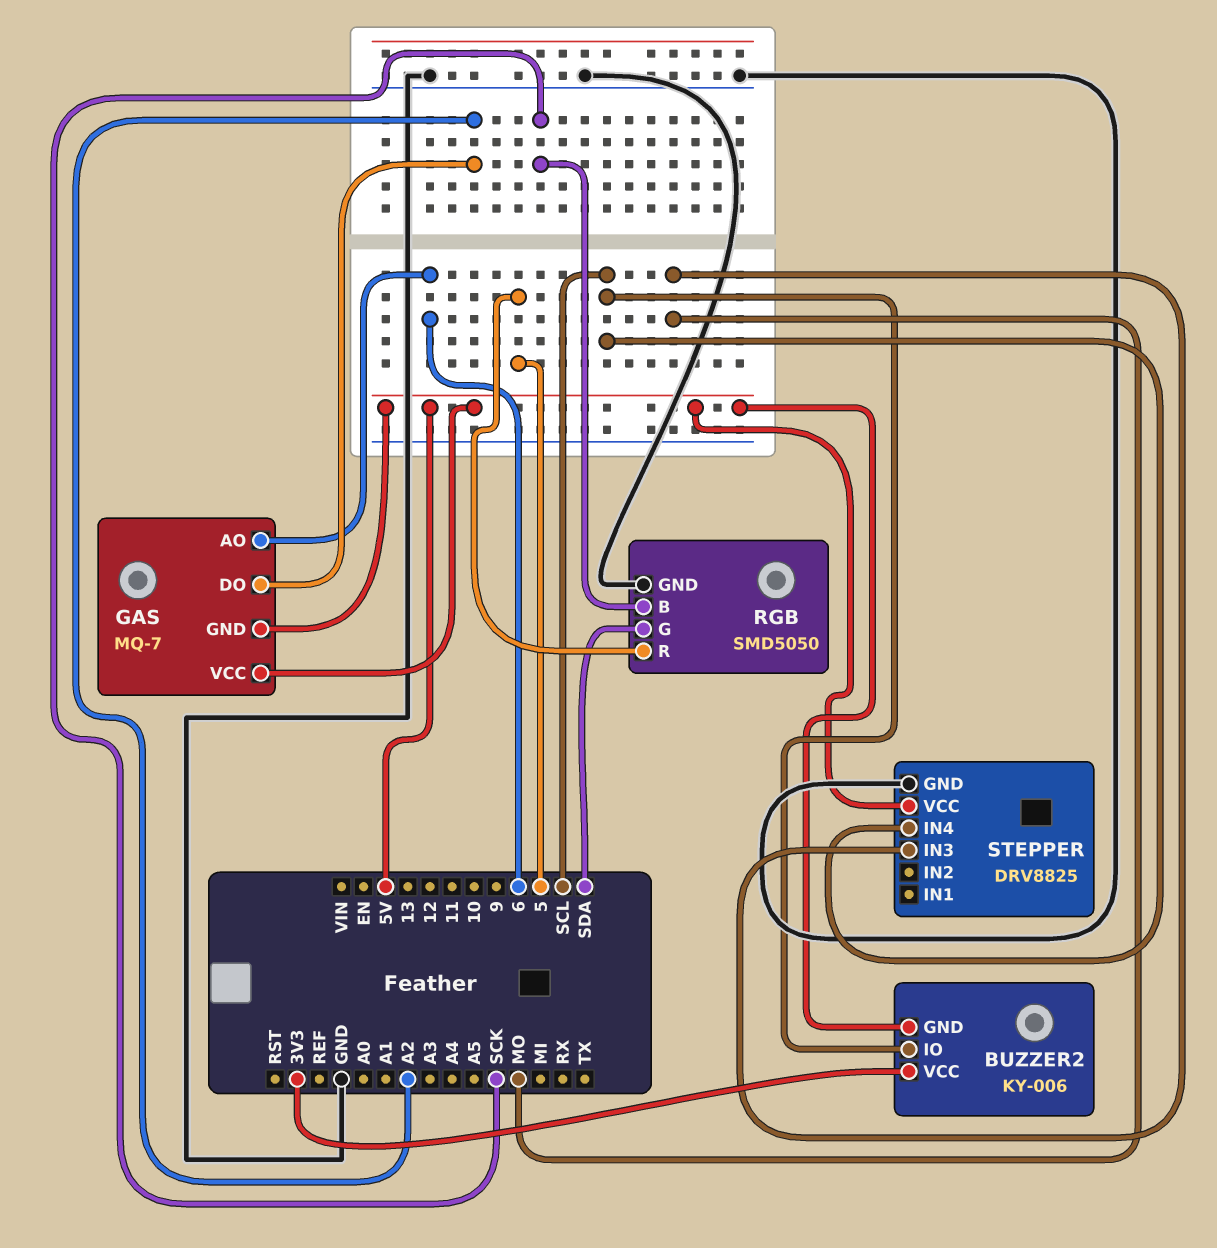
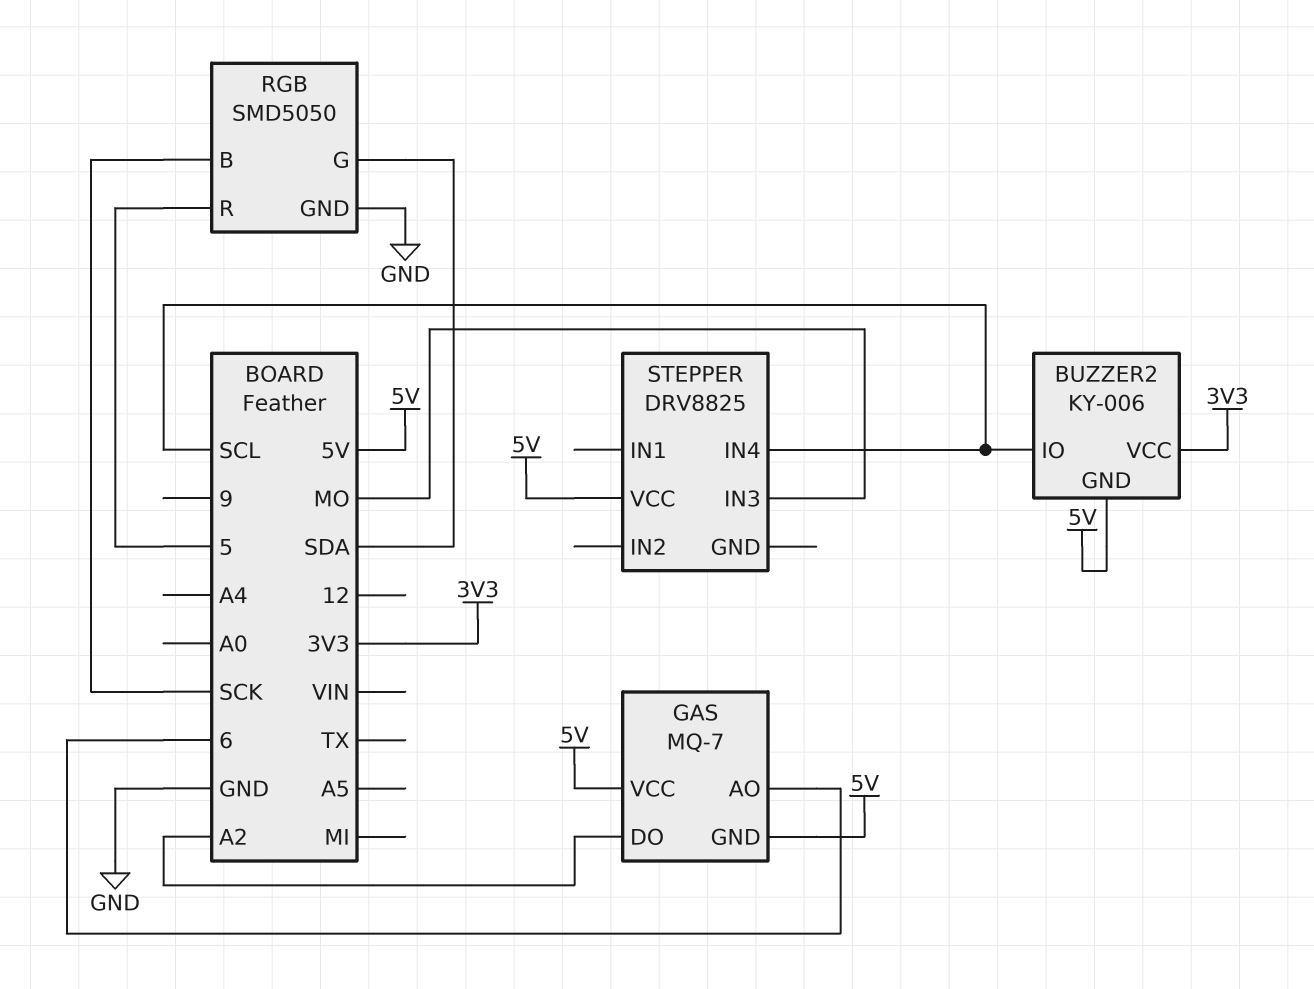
STEPPER pin GND: GND -> none

